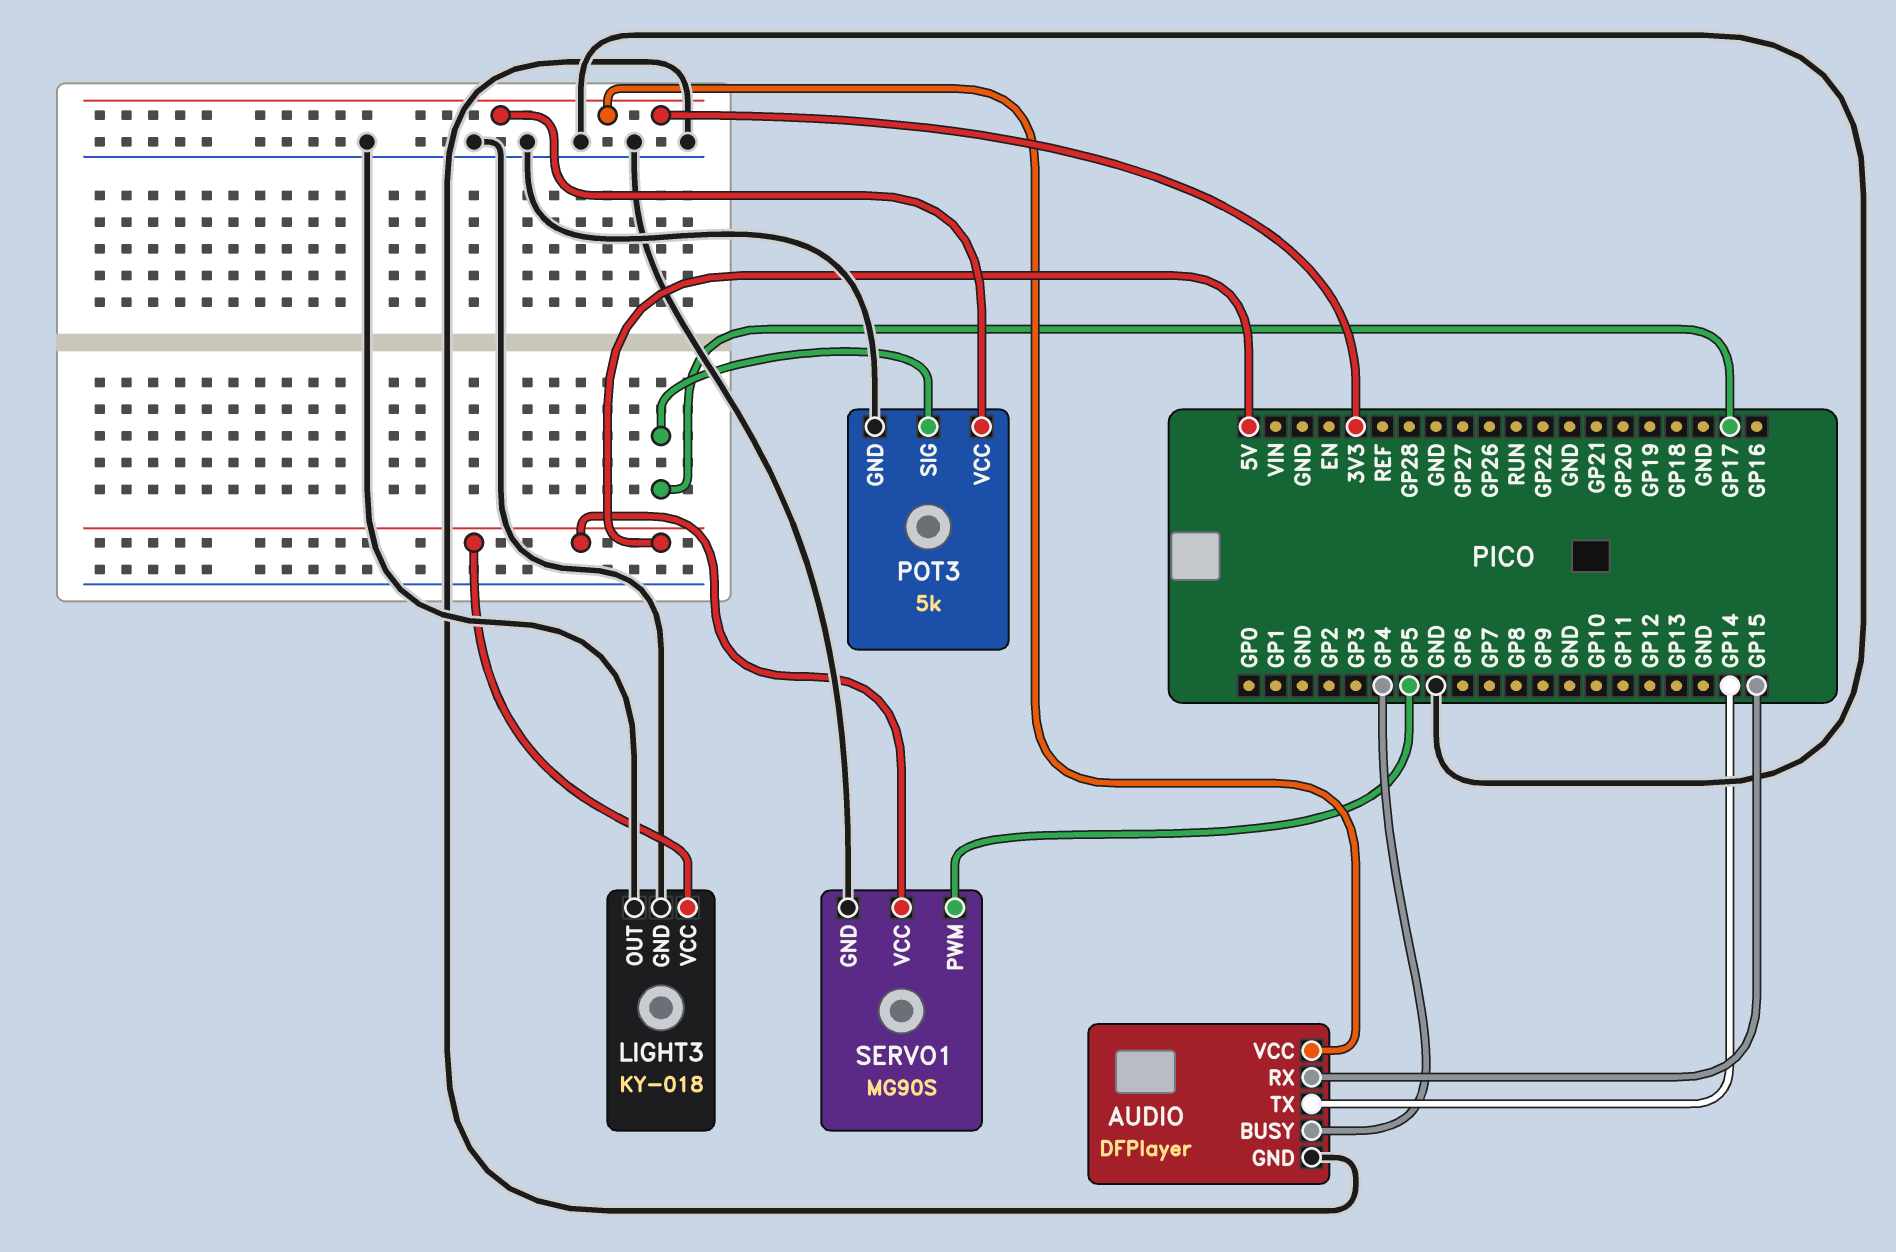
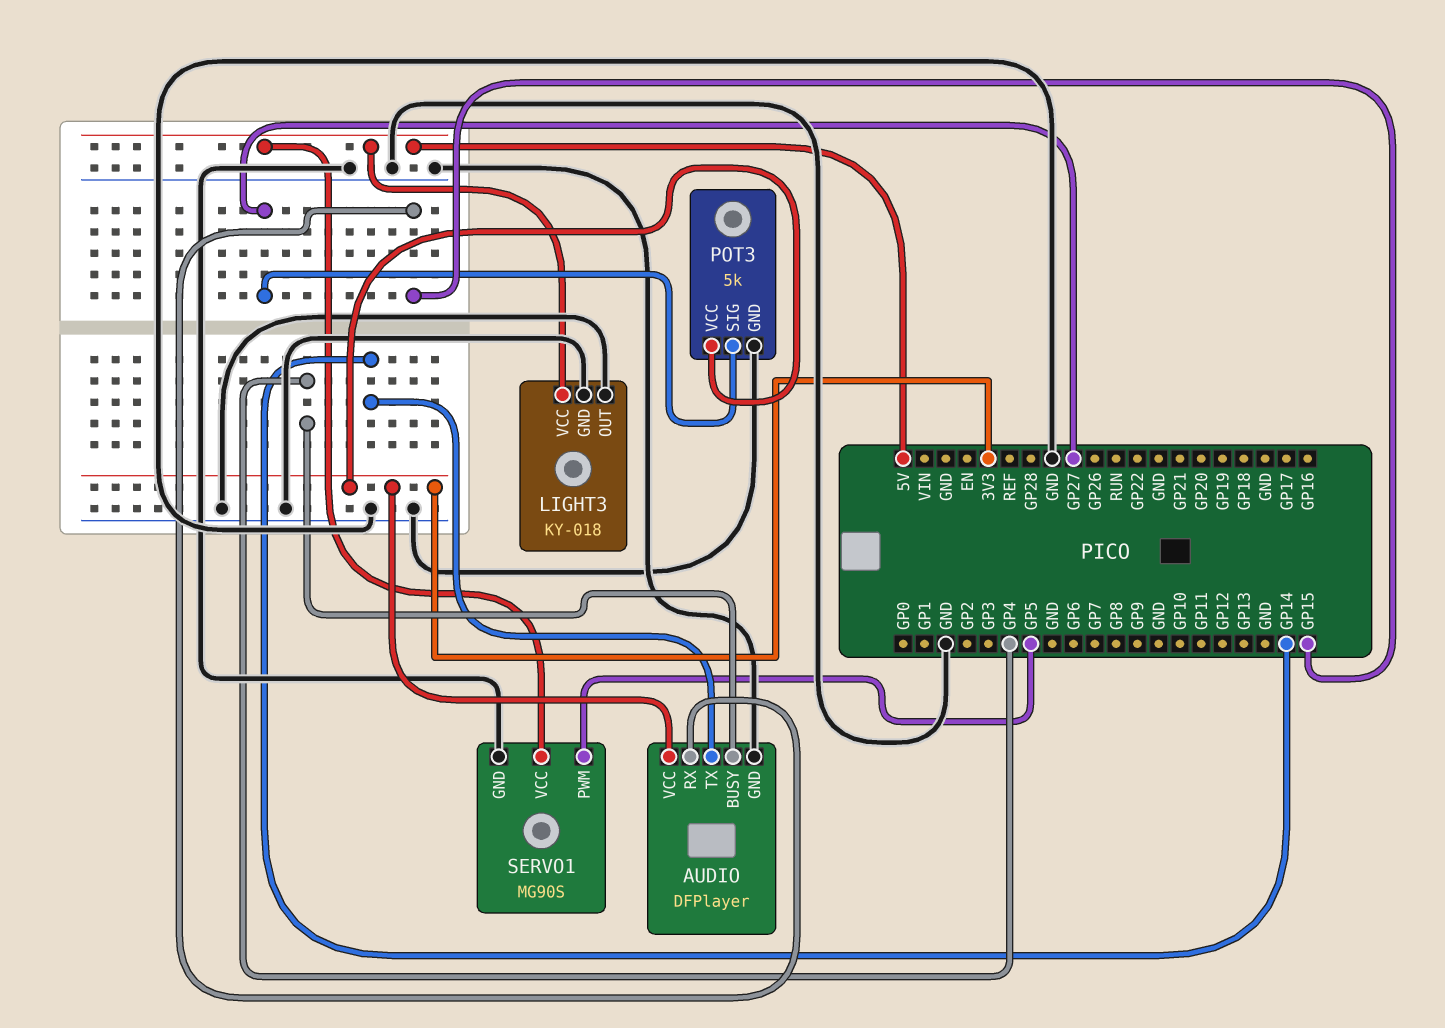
POT3 pin SIG: GP17 -> GP27

